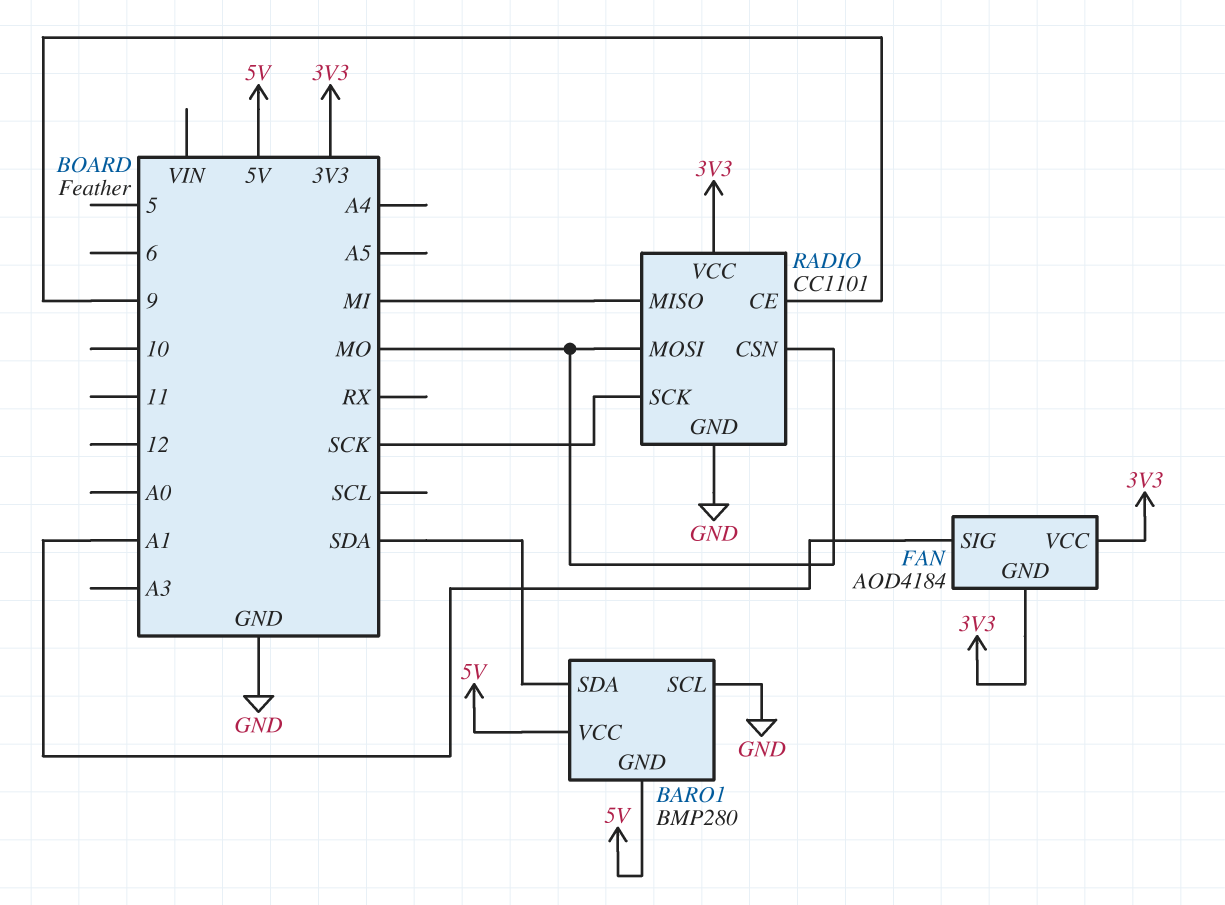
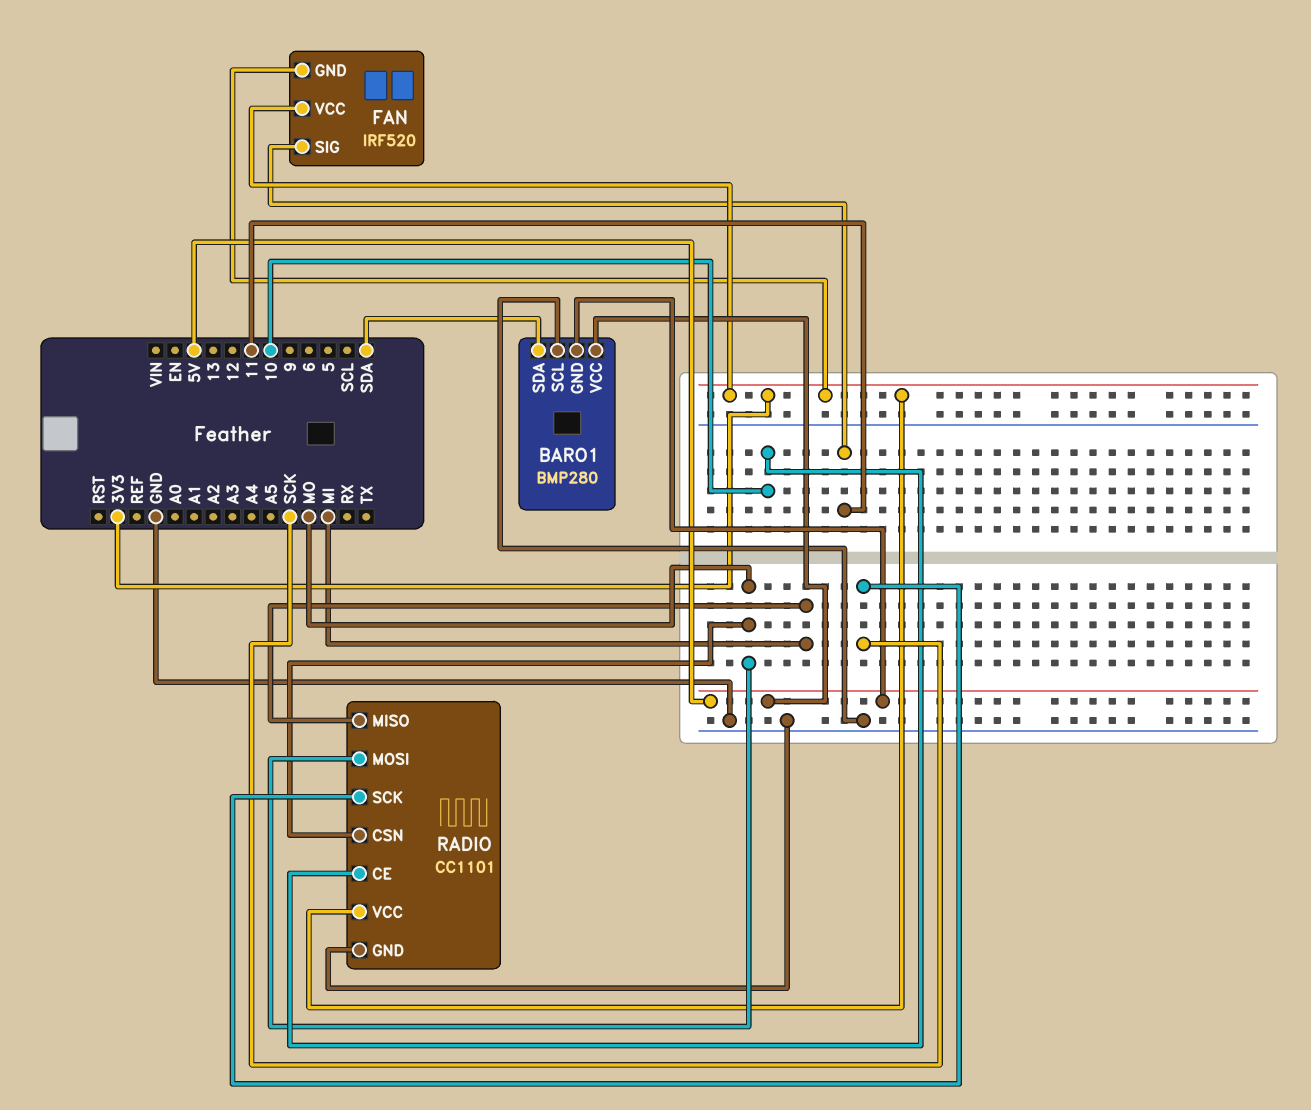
FAN: AOD4184 -> IRF520
FAN pin SIG: A1 -> 11
RADIO pin CE: 9 -> 10

